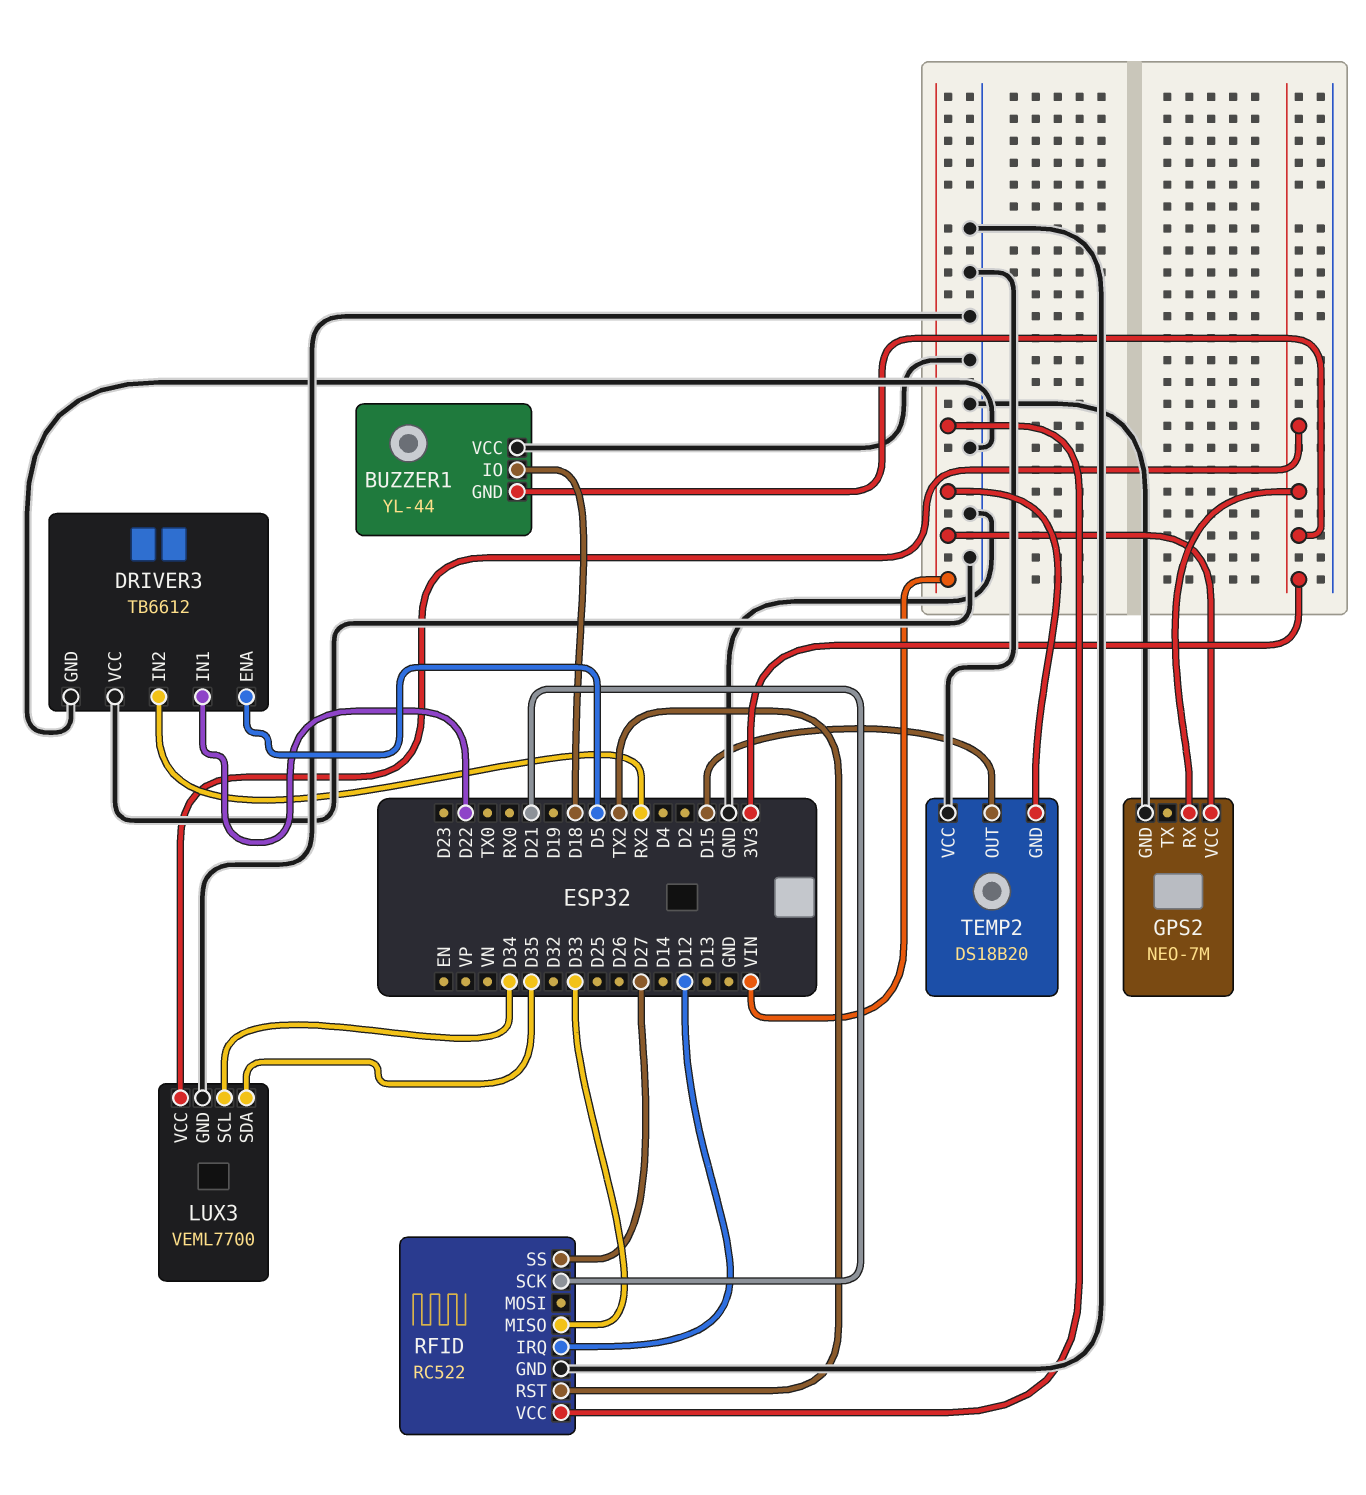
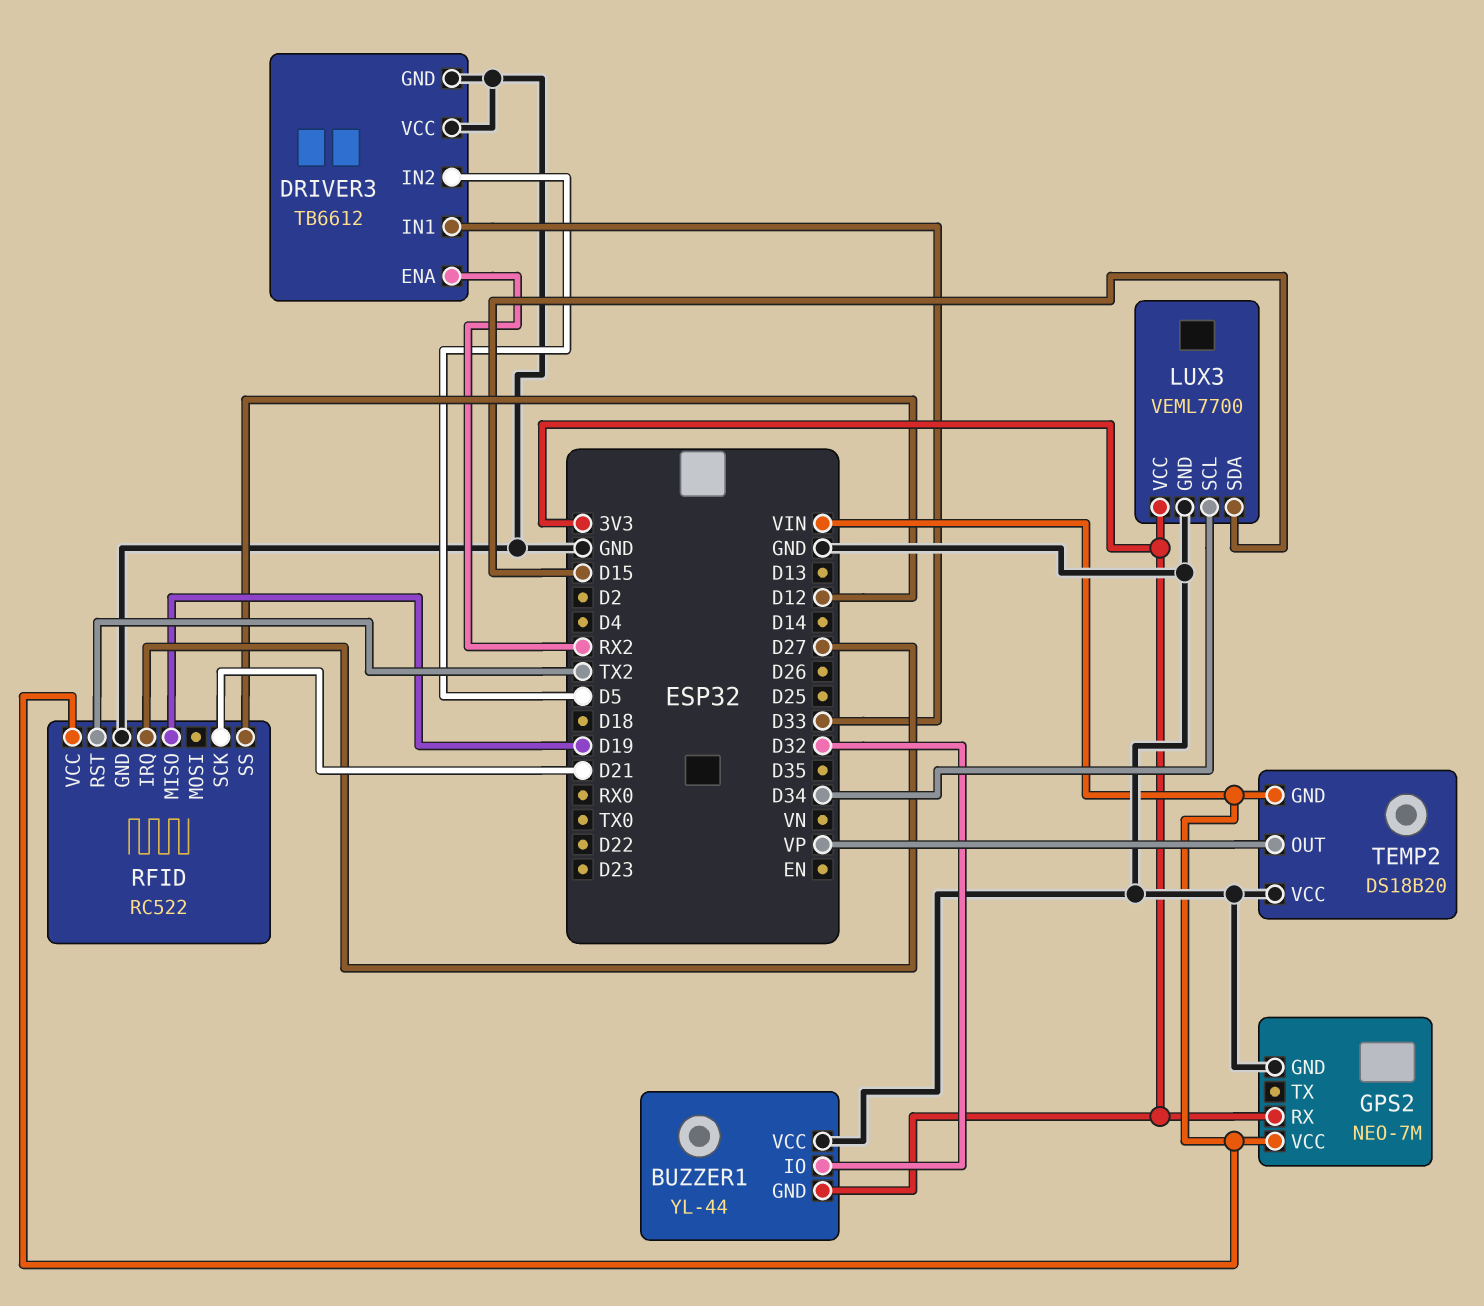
BUZZER1 pin IO: D18 -> D32
DRIVER3 pin ENA: D5 -> RX2
DRIVER3 pin IN1: D22 -> D33
DRIVER3 pin IN2: RX2 -> D5
LUX3 pin SDA: D35 -> D15
RFID pin IRQ: D12 -> D27
RFID pin MISO: D33 -> D19
RFID pin SS: D27 -> D12
TEMP2 pin OUT: D15 -> VP

